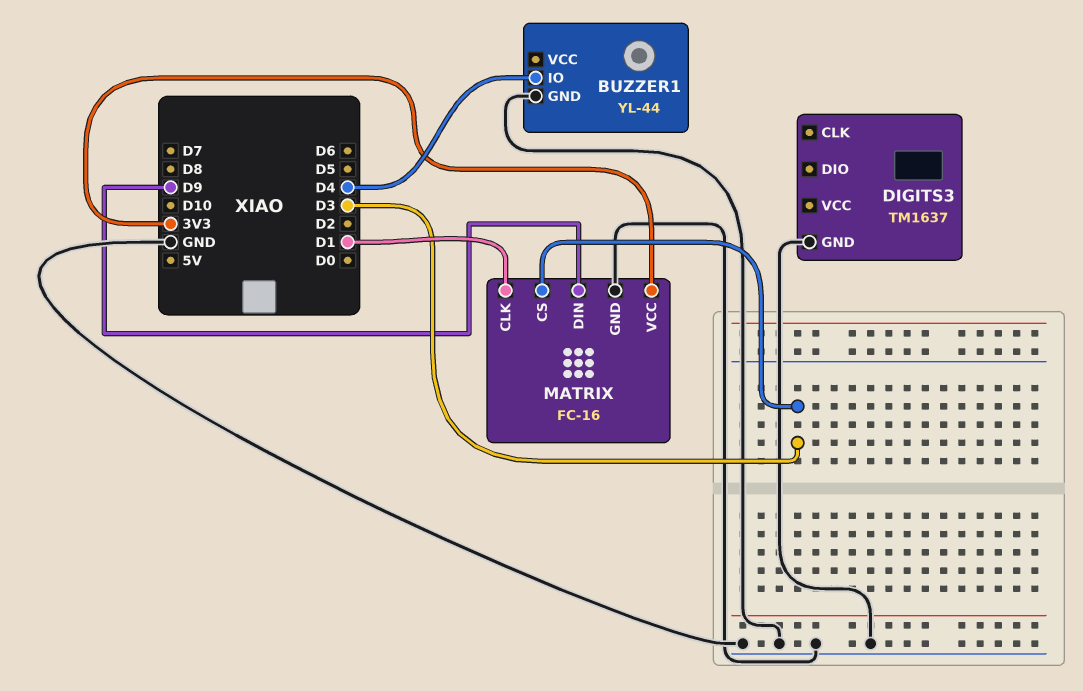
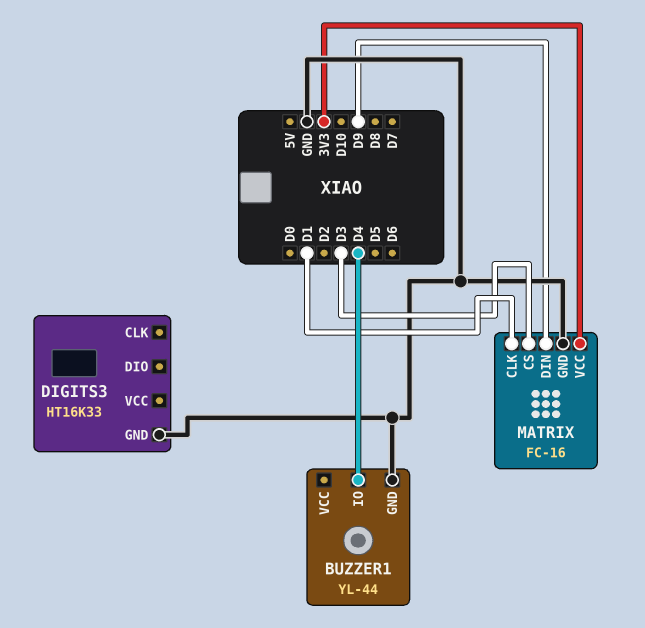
DIGITS3: TM1637 -> HT16K33

